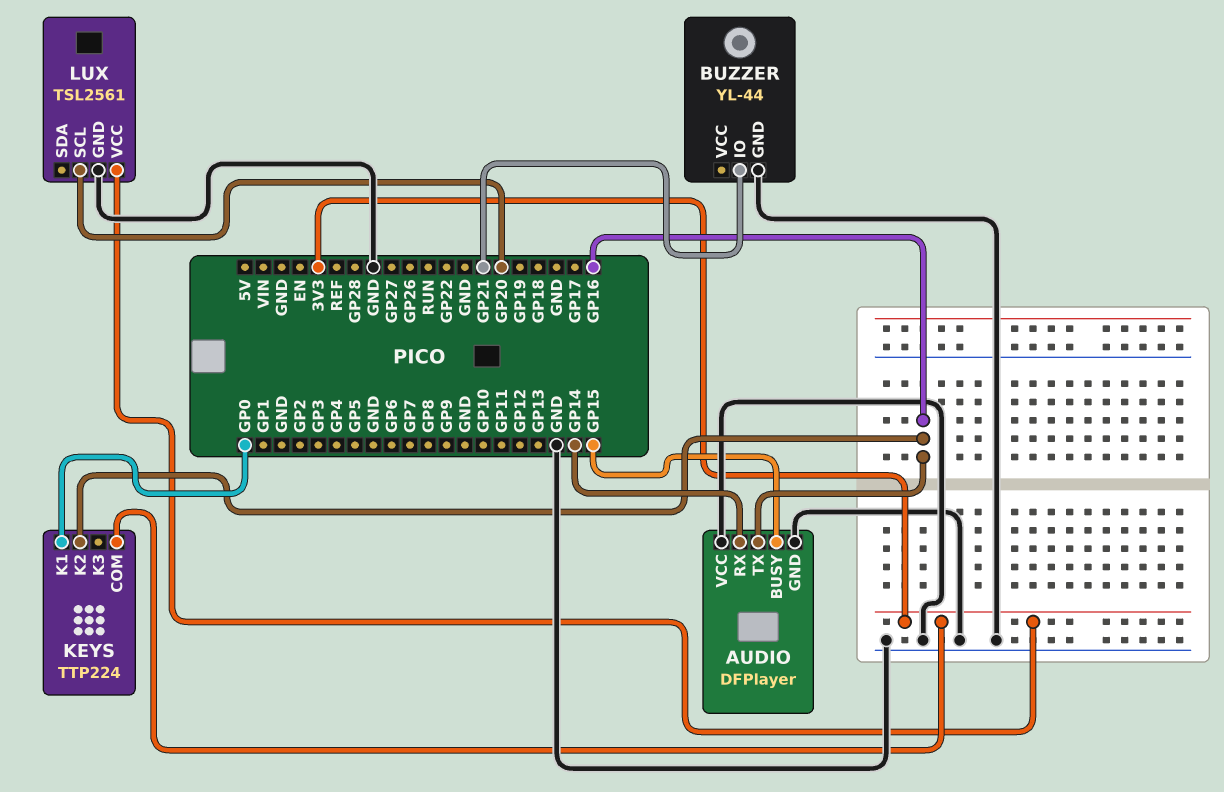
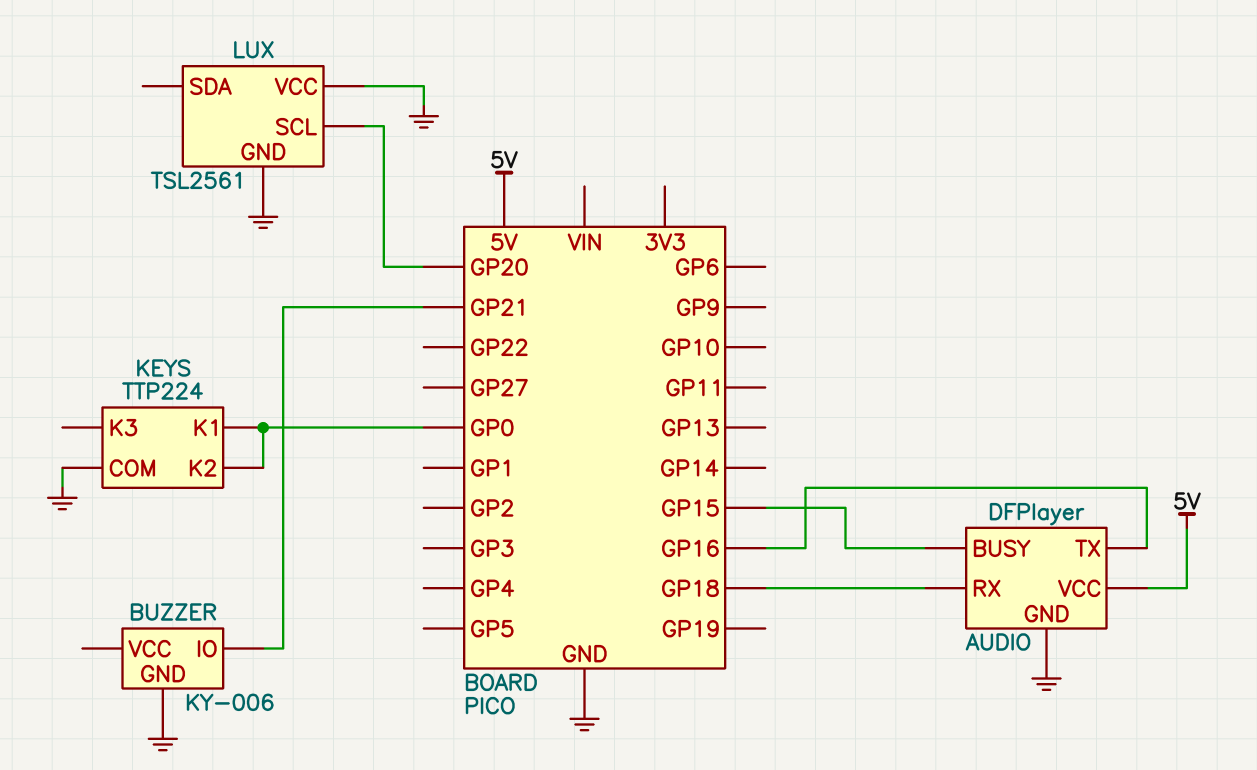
AUDIO pin RX: GP14 -> GP18
AUDIO pin VCC: GND -> 5V
BUZZER: YL-44 -> KY-006
KEYS pin COM: 3V3 -> GND
KEYS pin K2: GP16 -> GP0
LUX pin VCC: 3V3 -> GND

